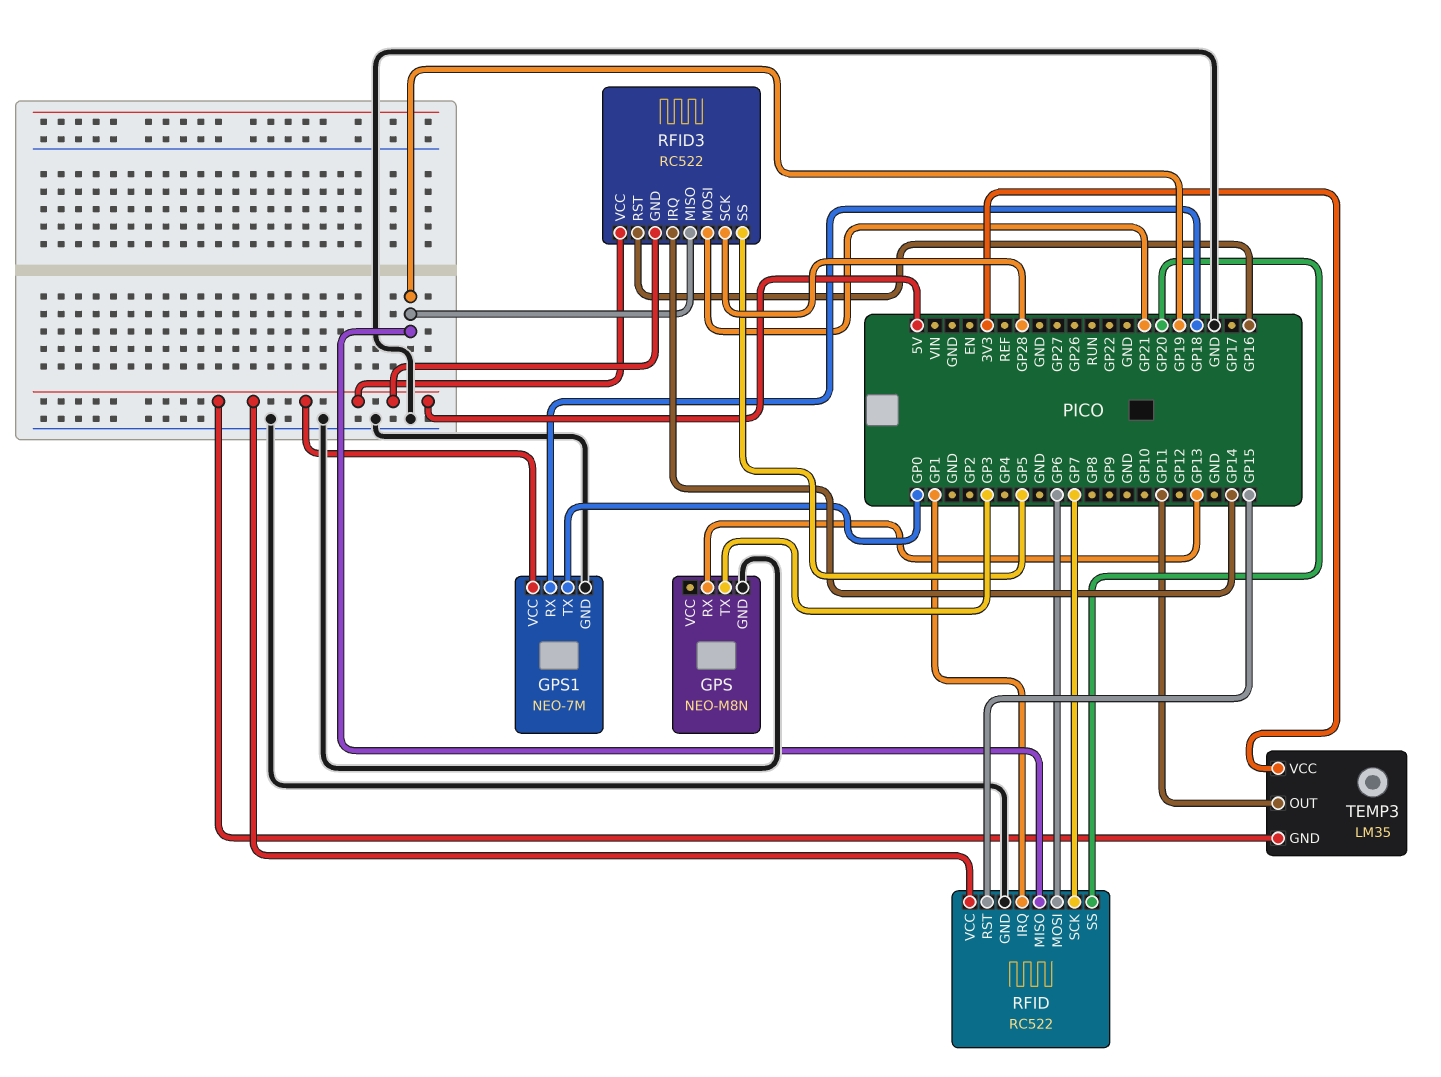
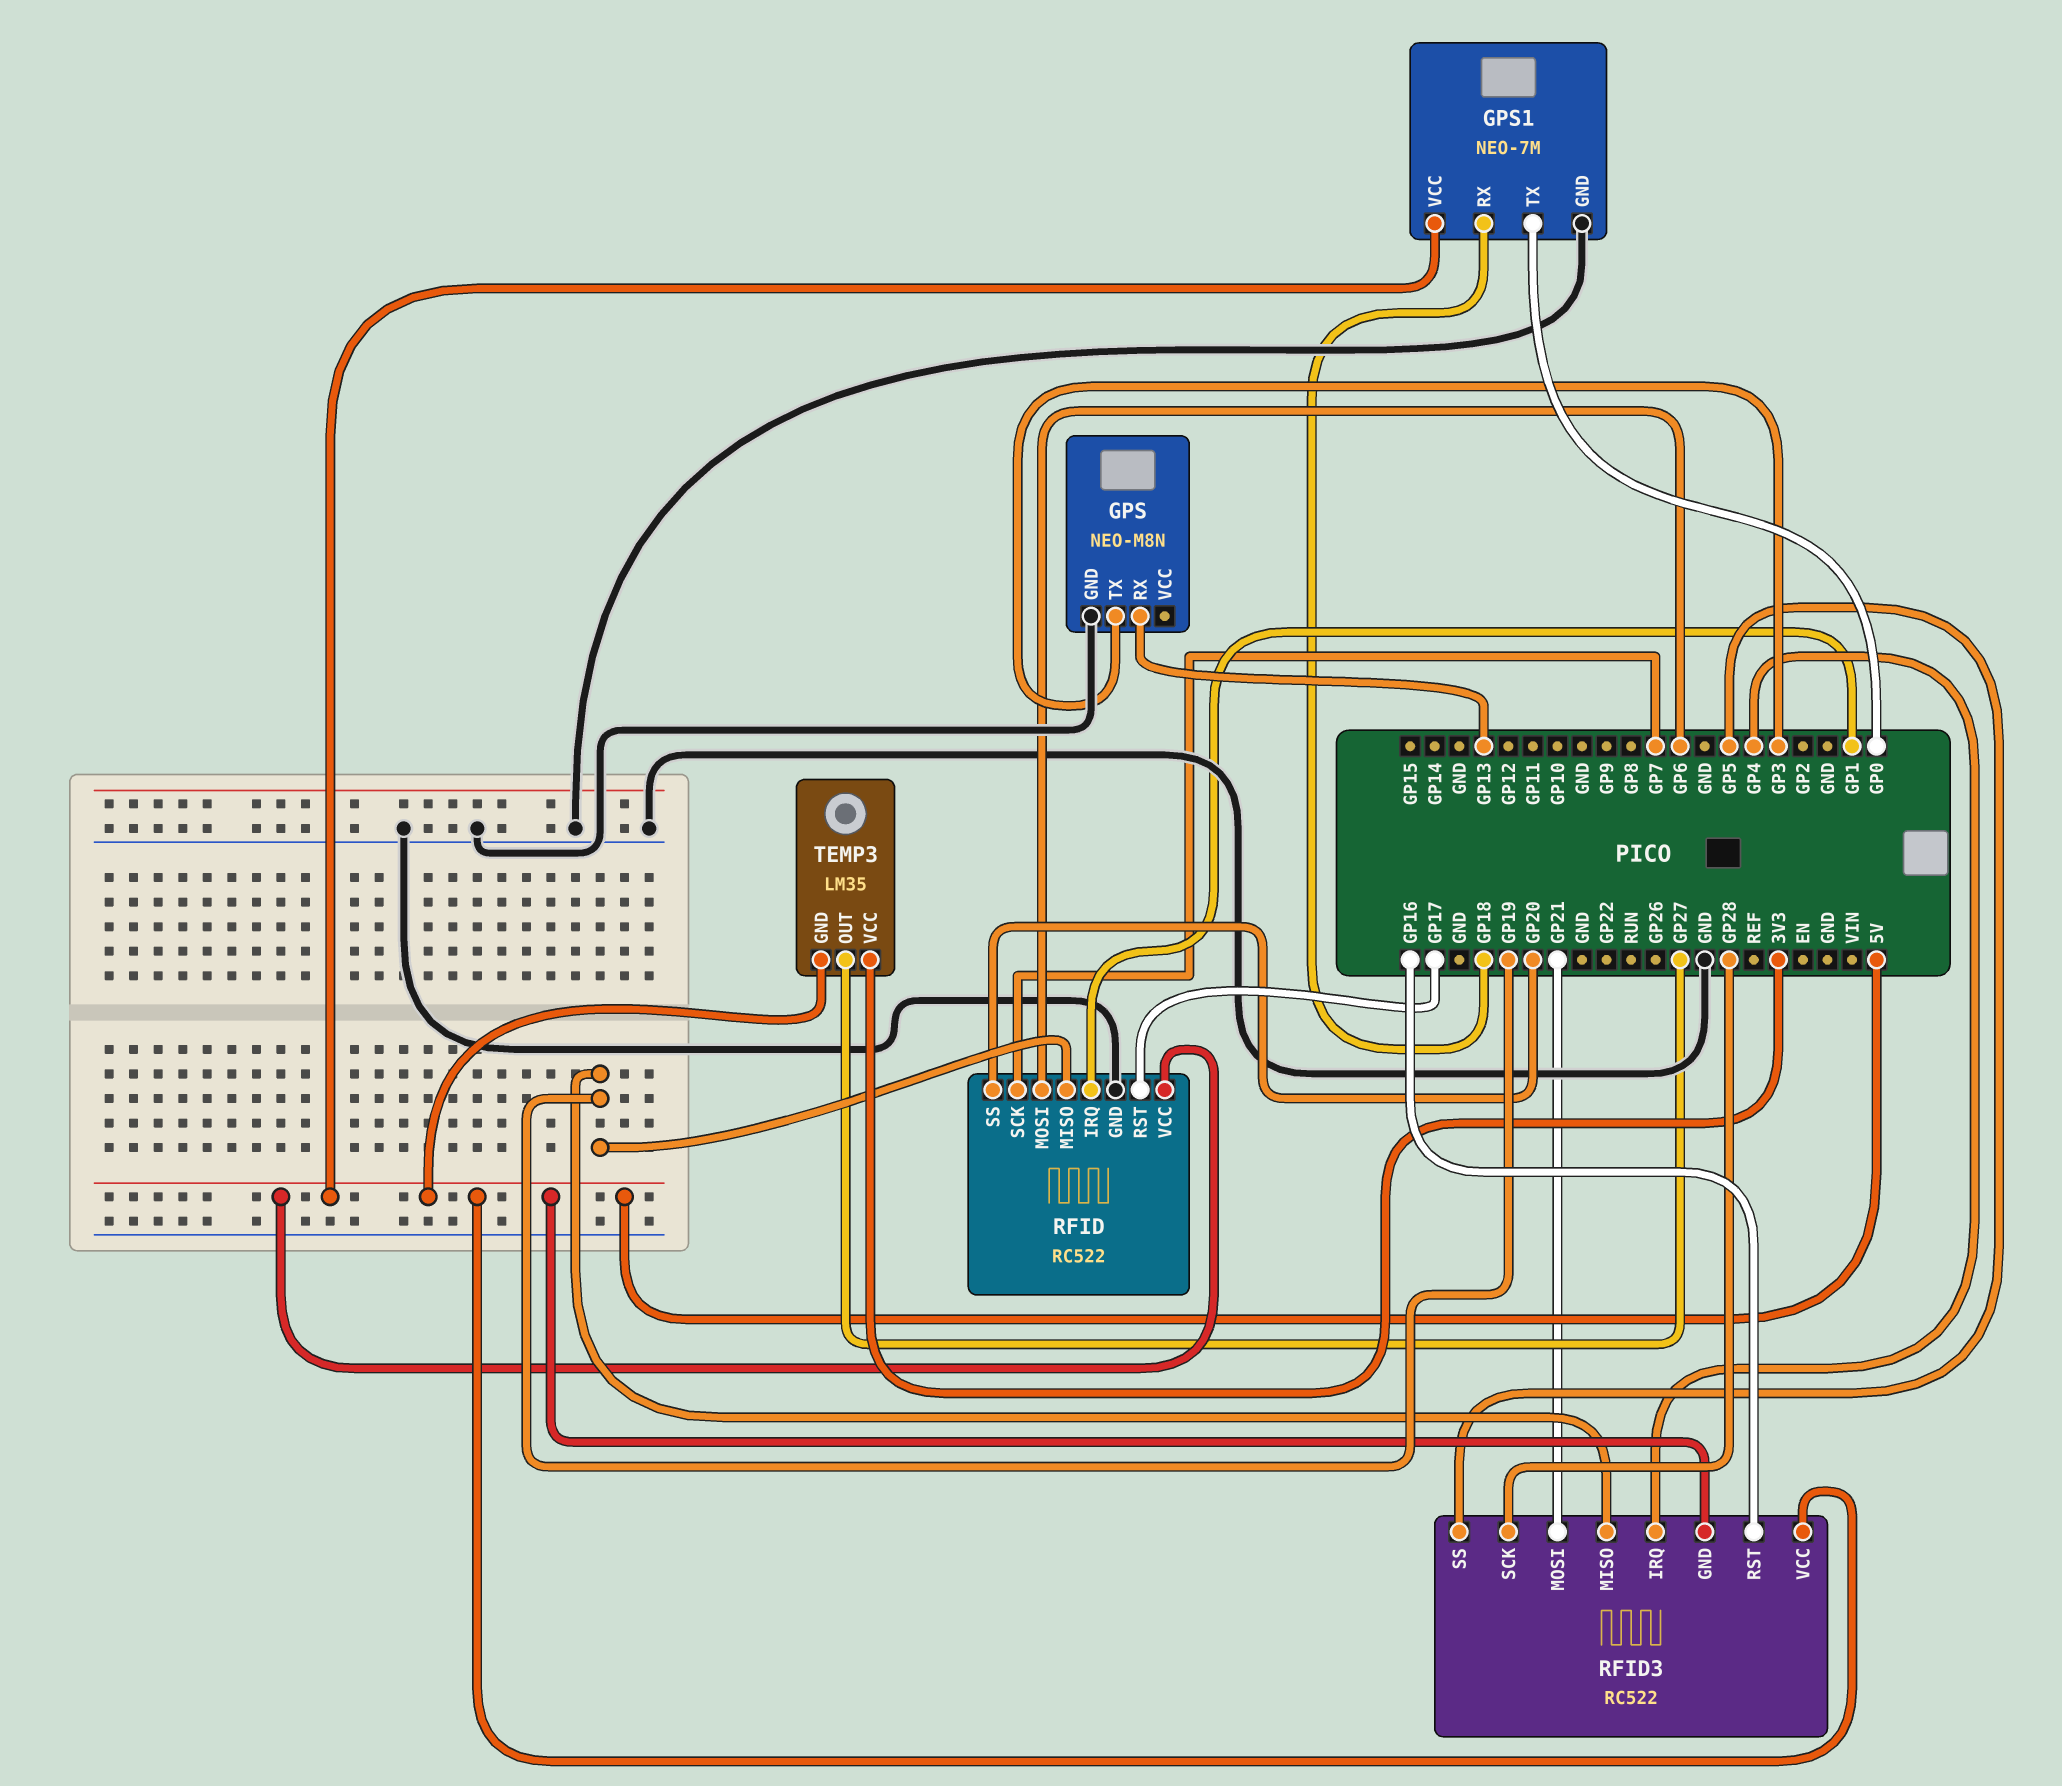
RFID pin RST: GP15 -> GP17
RFID3 pin IRQ: GP14 -> GP4
TEMP3 pin OUT: GP11 -> GP27

